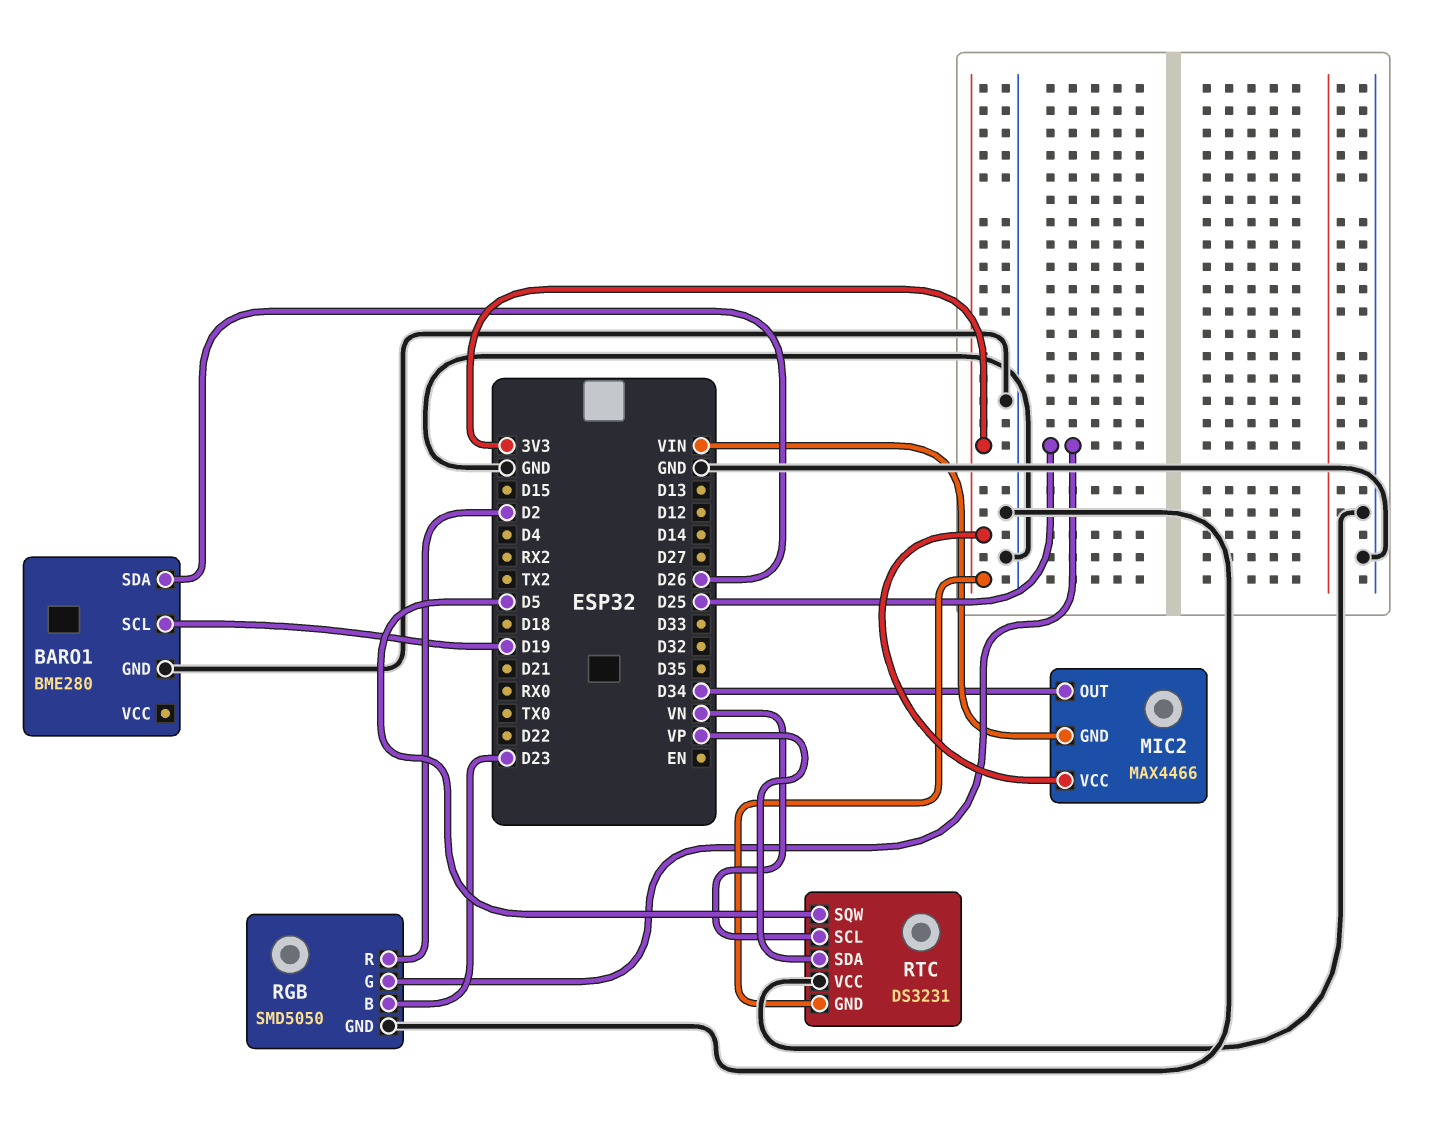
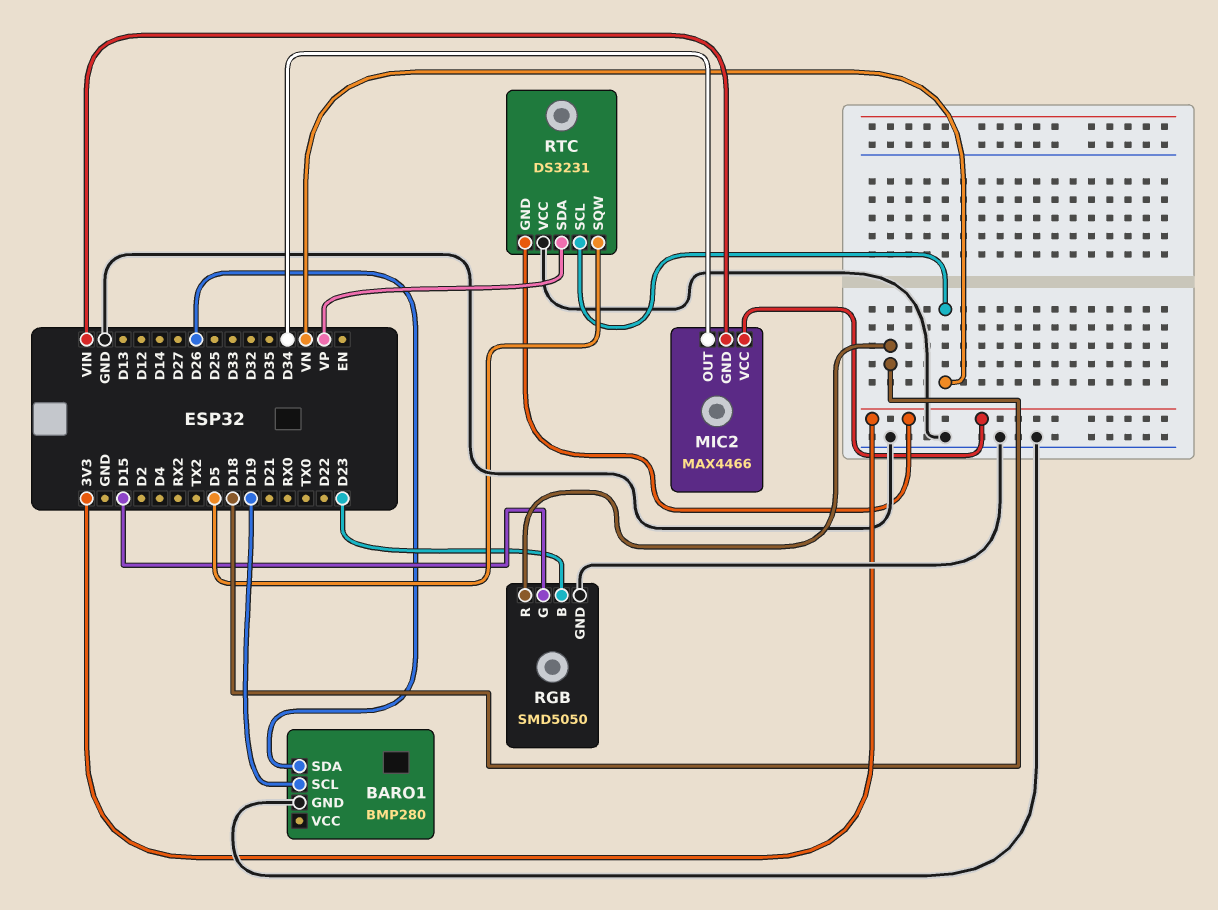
BARO1: BME280 -> BMP280
RGB pin G: D25 -> D15
RGB pin R: D2 -> D18

